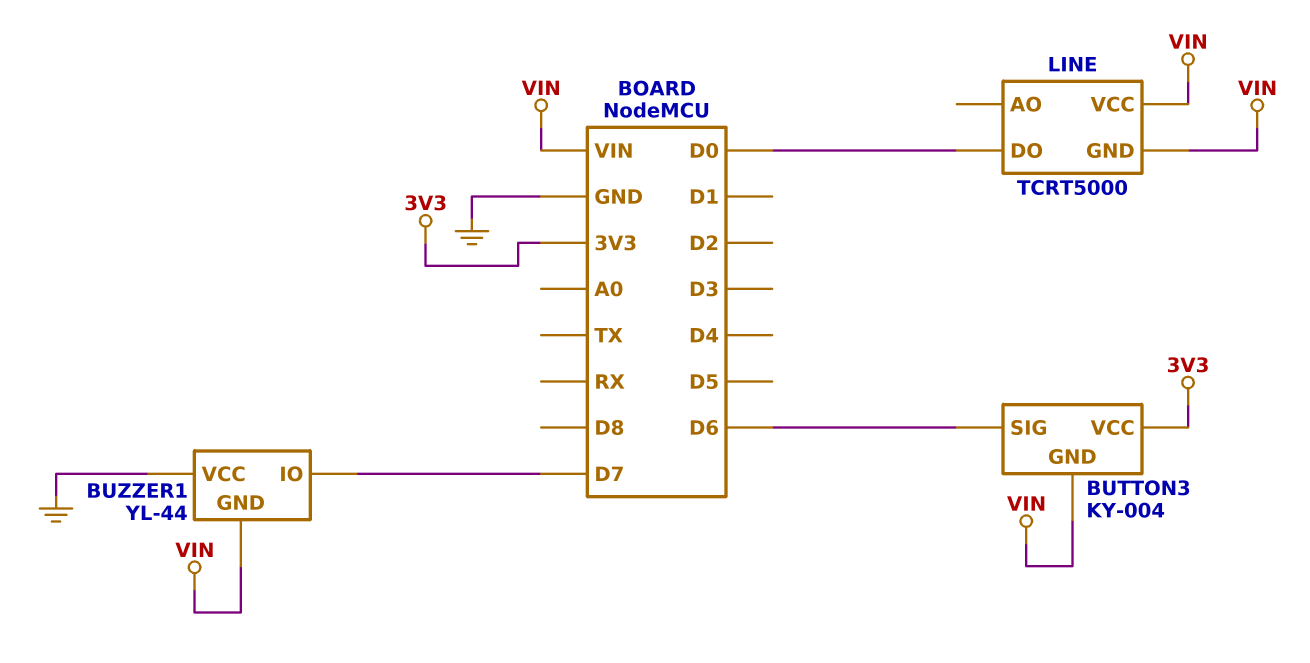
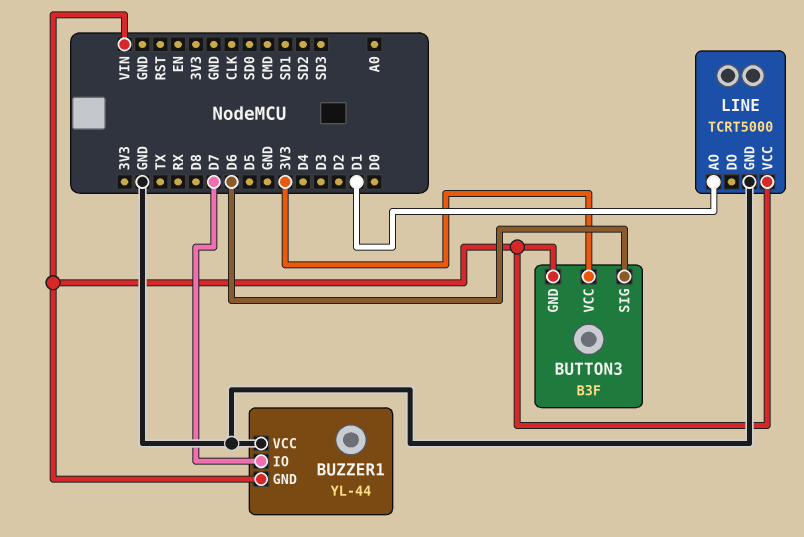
BUTTON3: KY-004 -> B3F
LINE pin AO: none -> D1
LINE pin DO: D0 -> none
LINE pin GND: VIN -> GND

